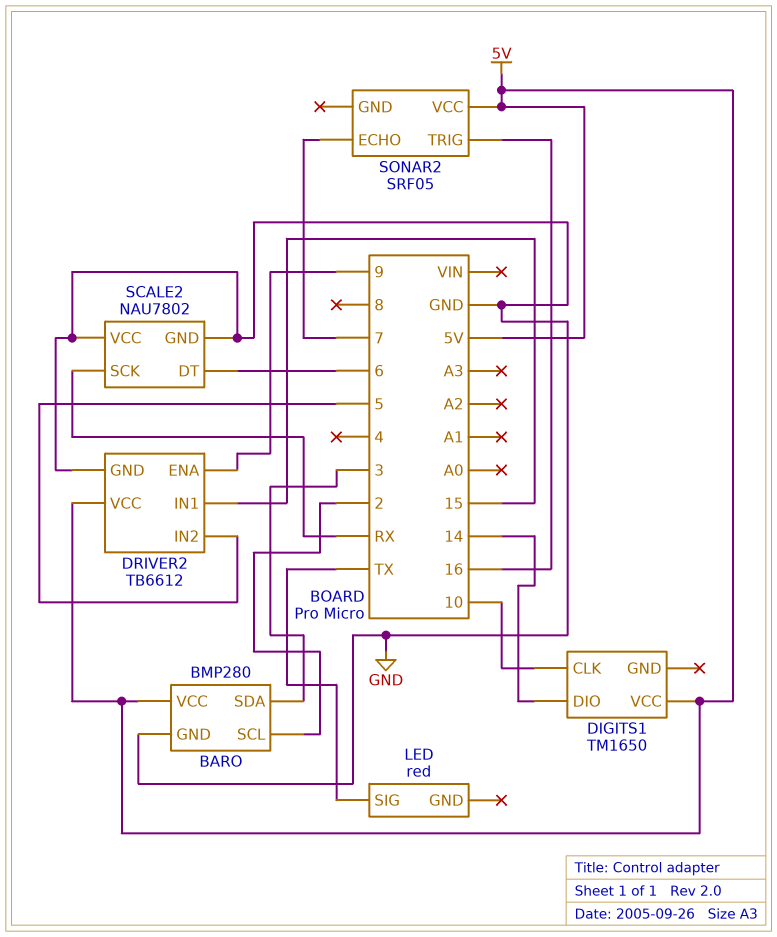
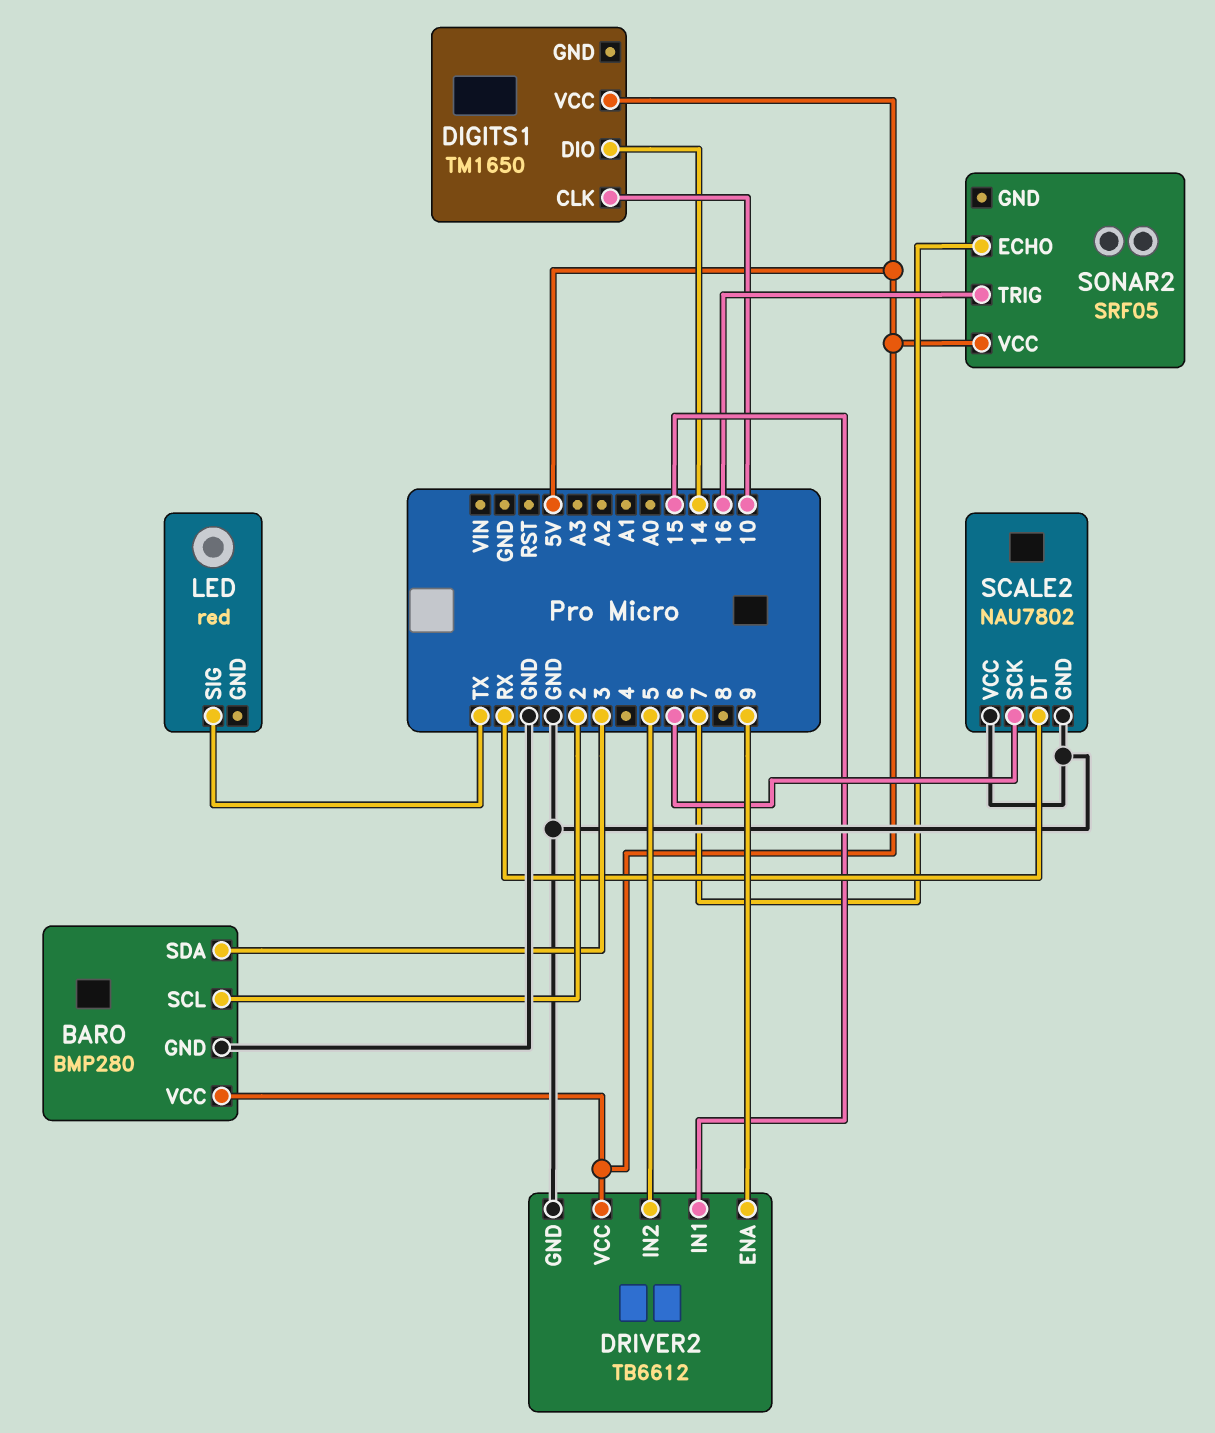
SCALE2 pin DT: 6 -> RX
SCALE2 pin SCK: RX -> 6

